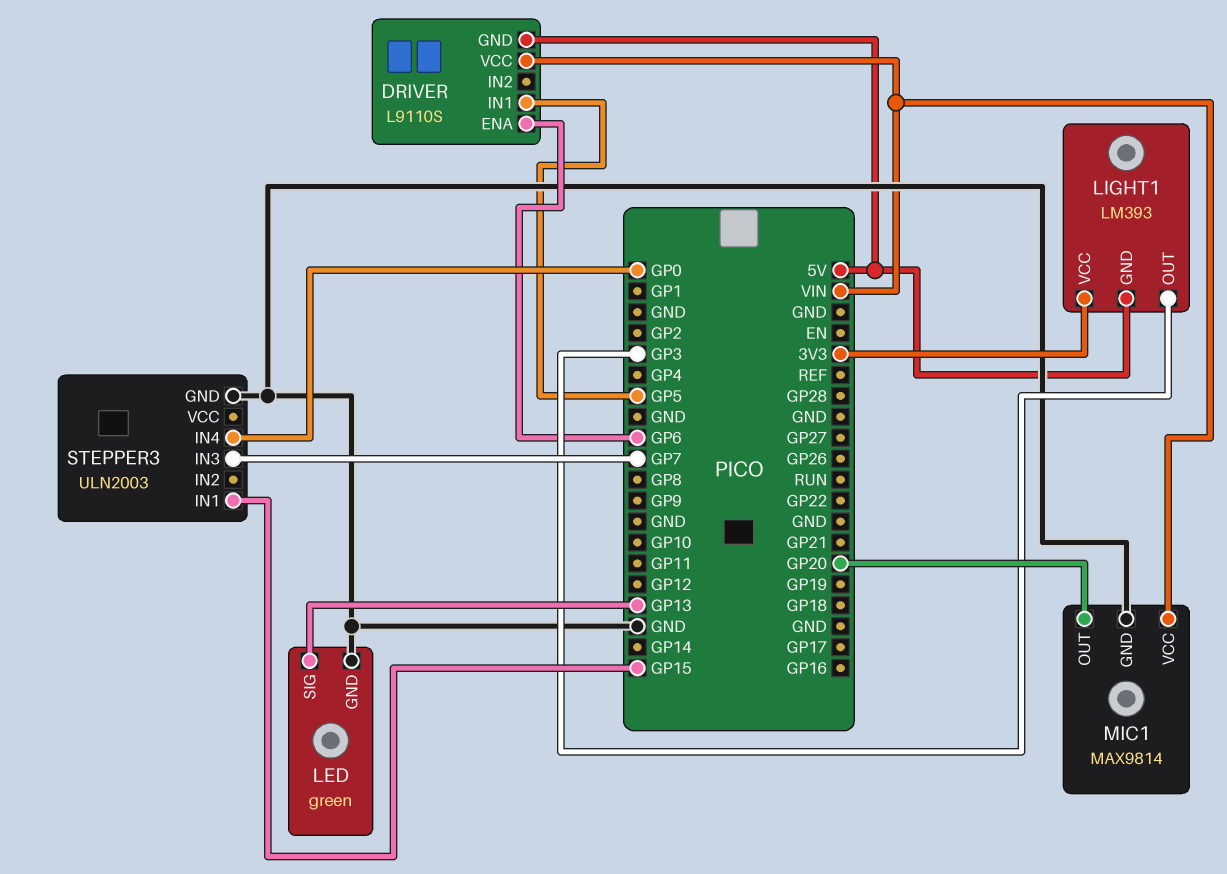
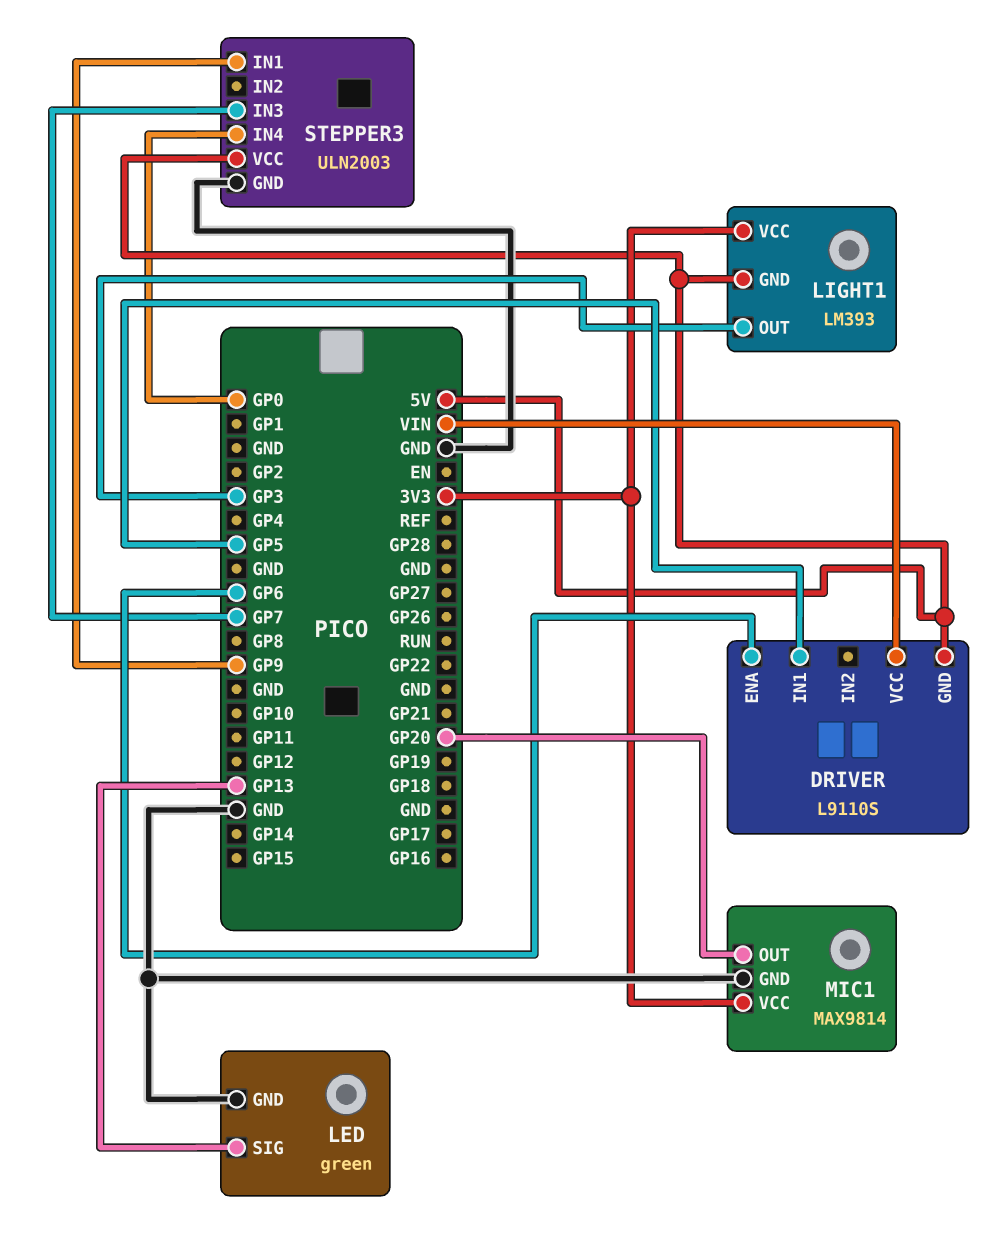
MIC1 pin VCC: VIN -> 3V3
STEPPER3 pin IN1: GP15 -> GP9
STEPPER3 pin VCC: none -> 5V

